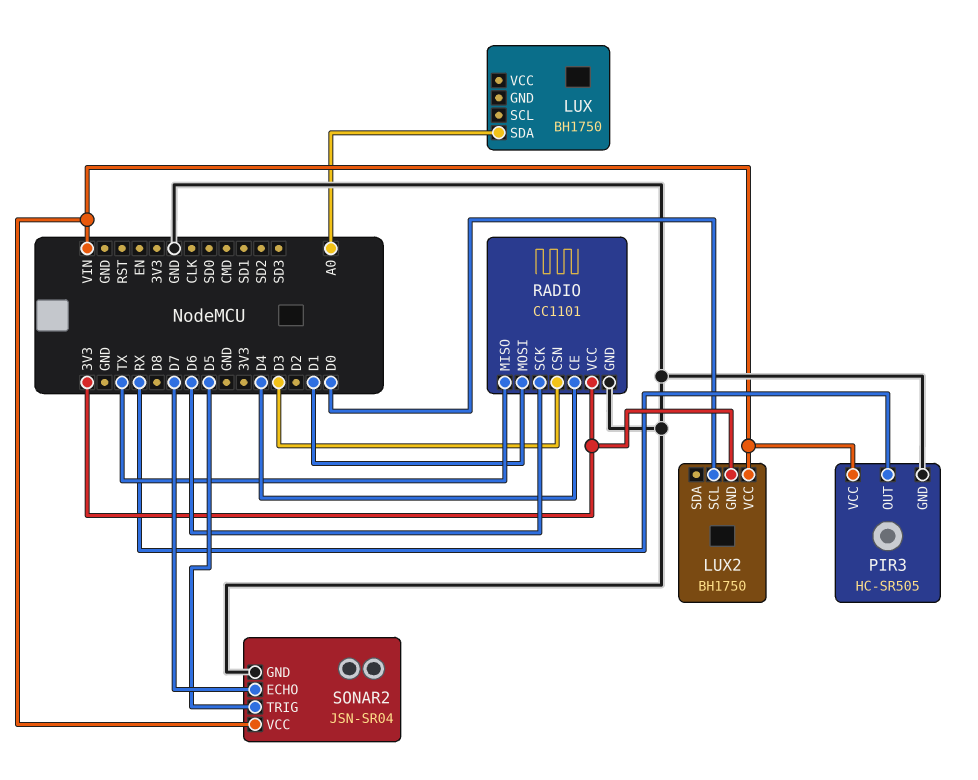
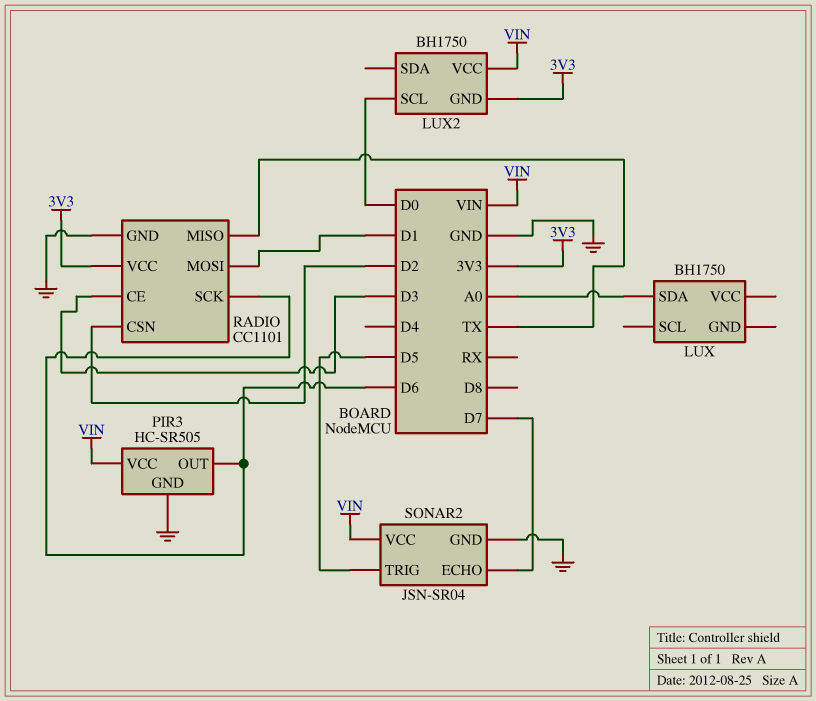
PIR3 pin OUT: RX -> D6
RADIO pin CE: D4 -> D3
RADIO pin CSN: D3 -> D2

